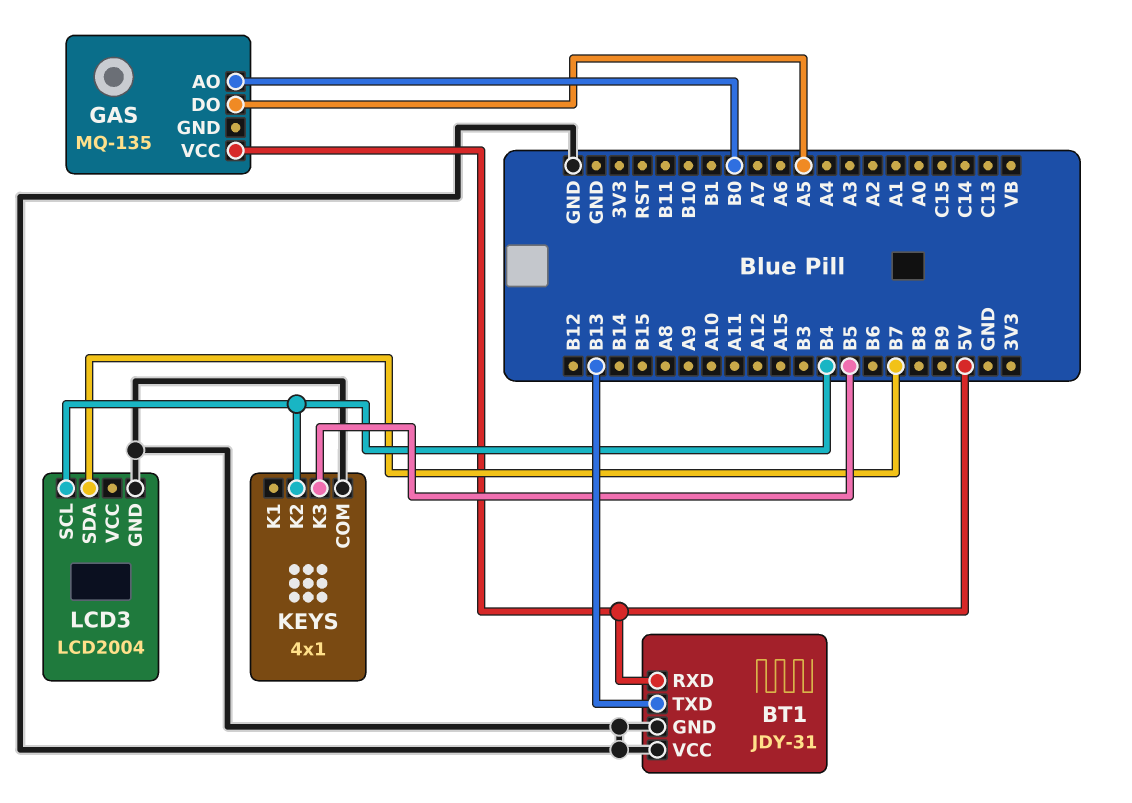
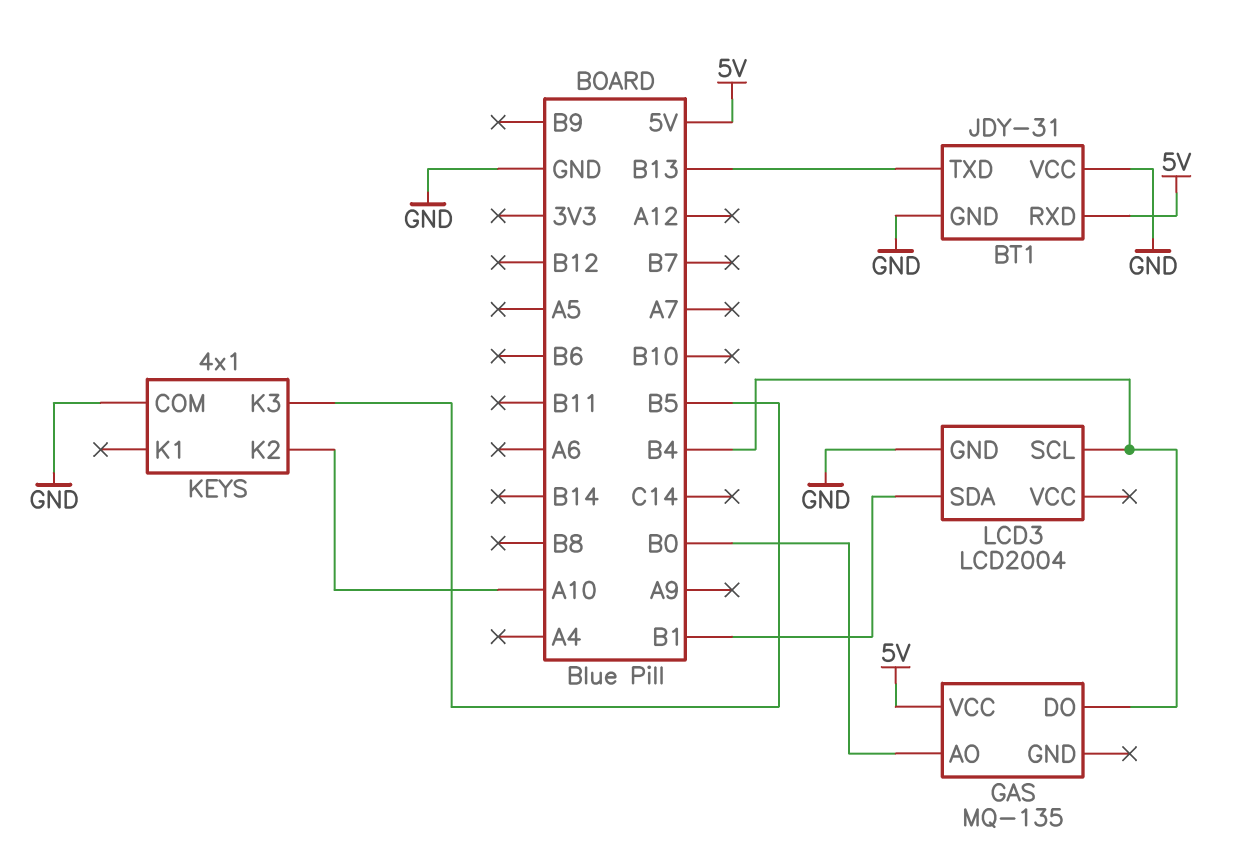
GAS pin DO: A5 -> B4
KEYS pin K2: B4 -> A10
LCD3 pin SDA: B7 -> B1

